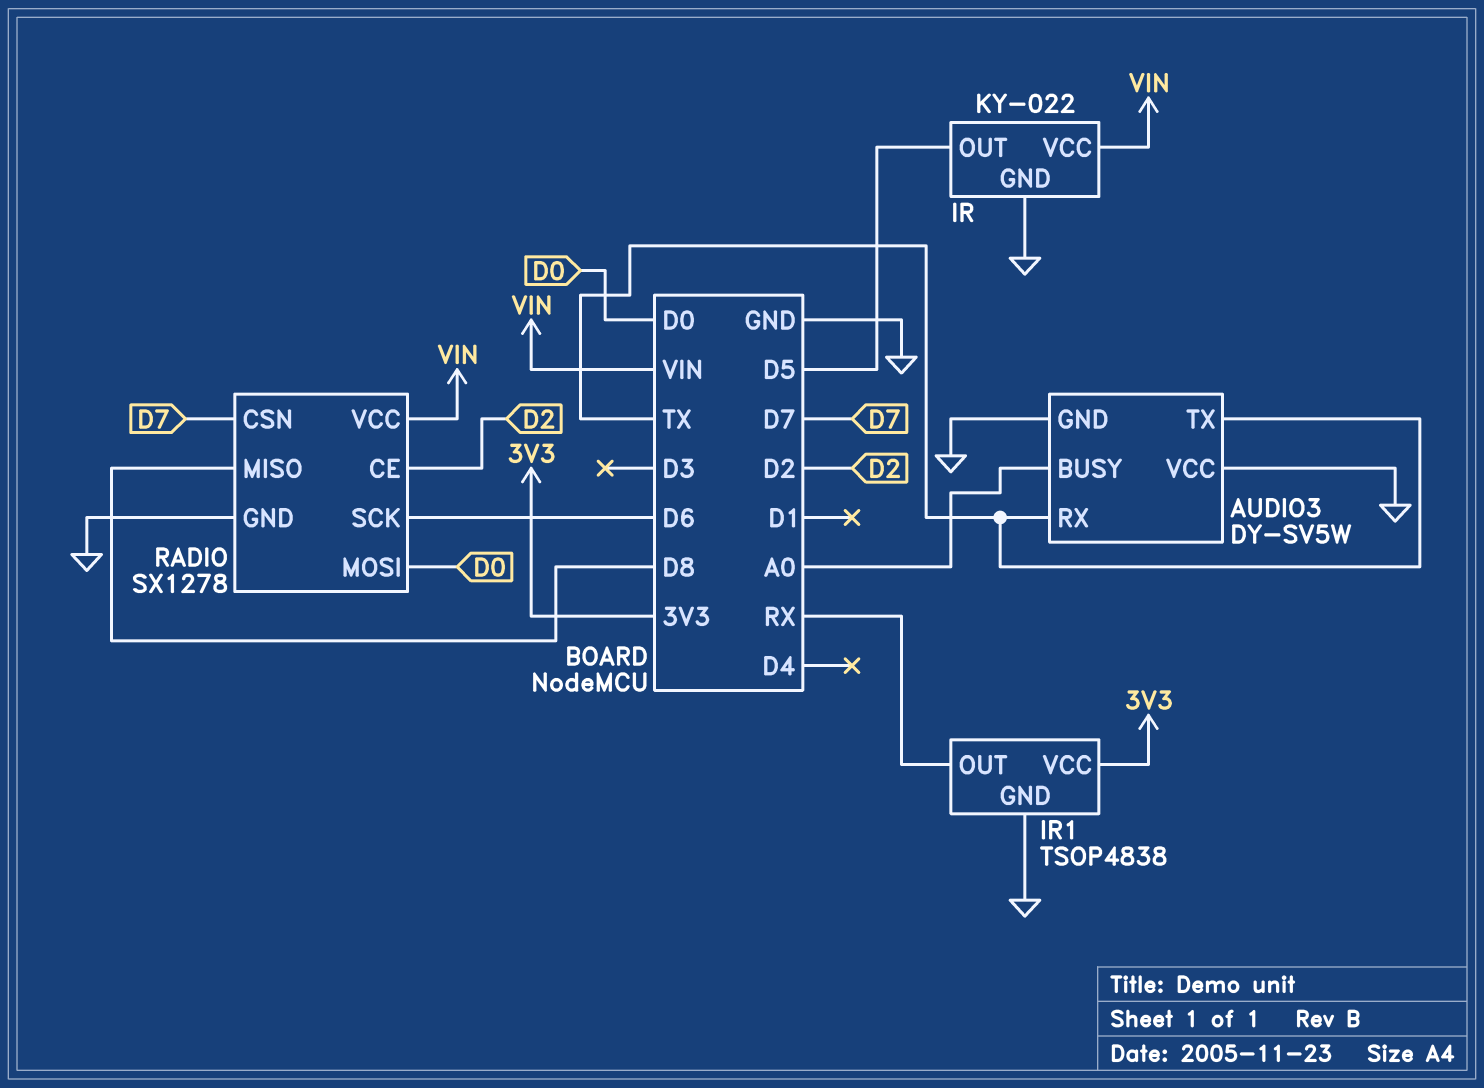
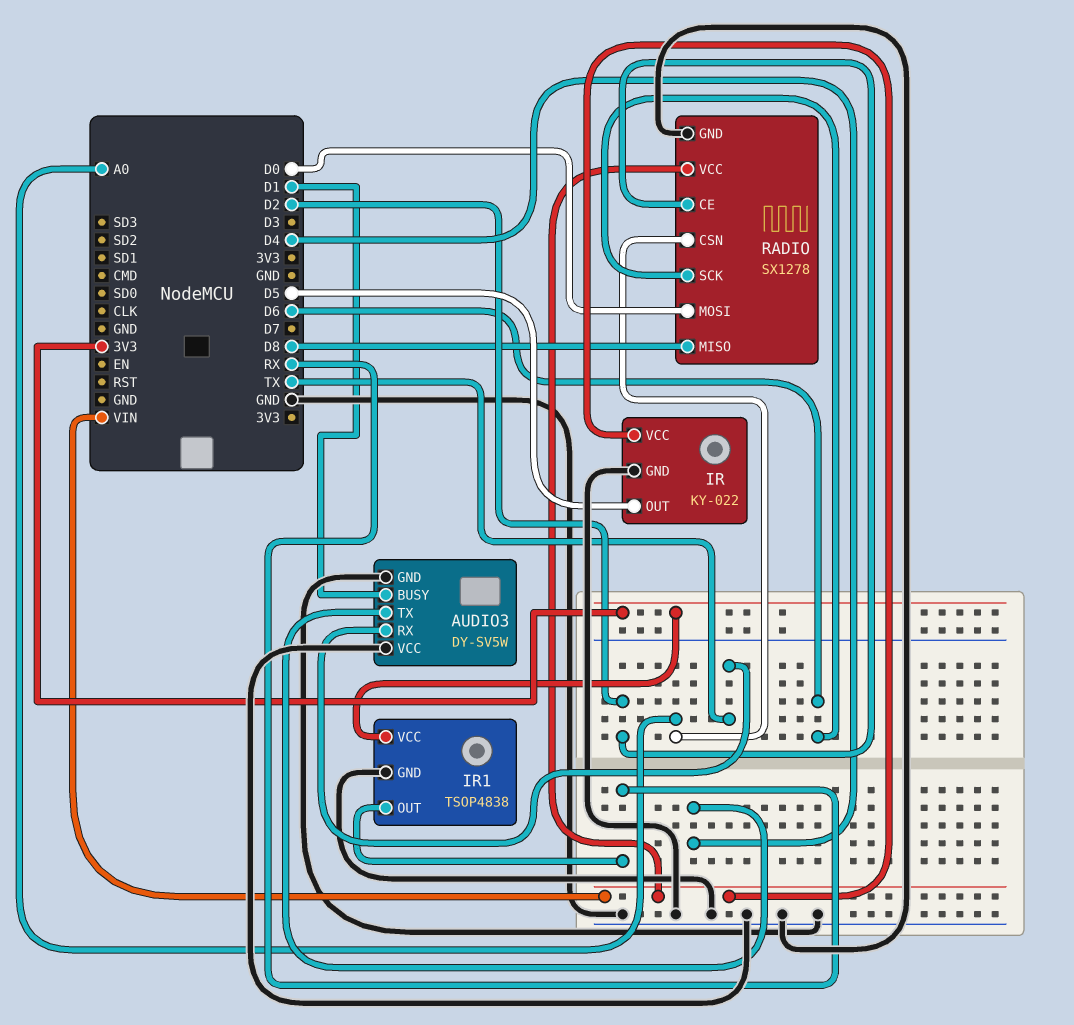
AUDIO3 pin BUSY: A0 -> D1
AUDIO3 pin TX: TX -> D4
RADIO pin CSN: D7 -> A0

